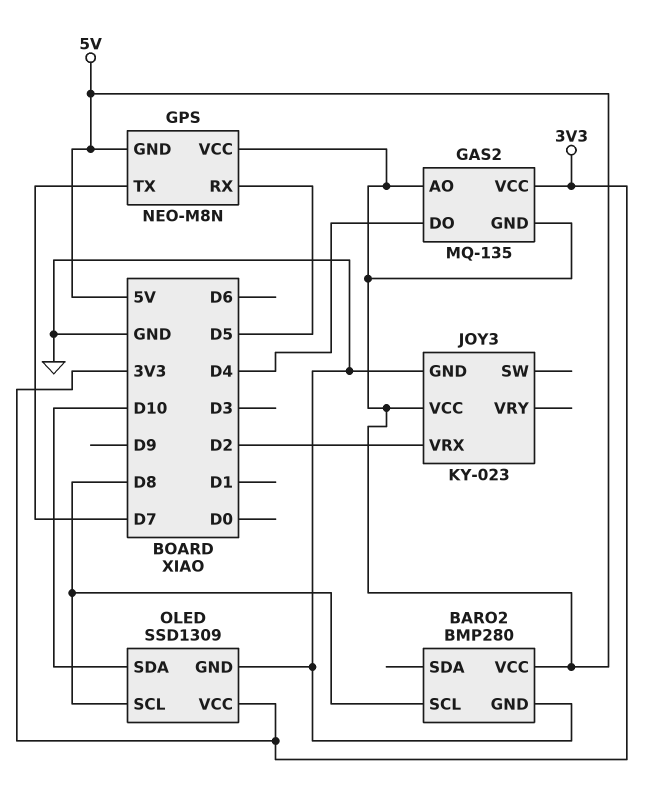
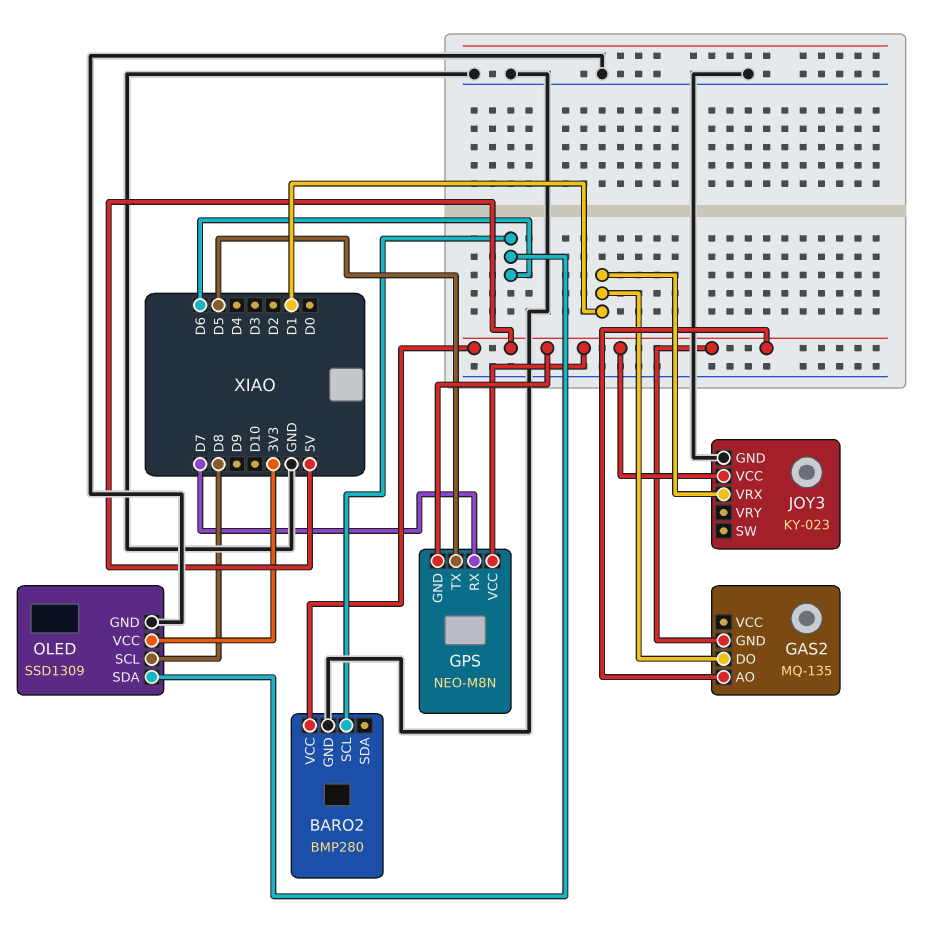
BARO2 pin SCL: D8 -> D6
GAS2 pin DO: D4 -> D1
GAS2 pin VCC: 3V3 -> none
GPS pin RX: D5 -> D7
GPS pin TX: D7 -> D5
JOY3 pin VRX: D2 -> D1
OLED pin SDA: D10 -> D6

